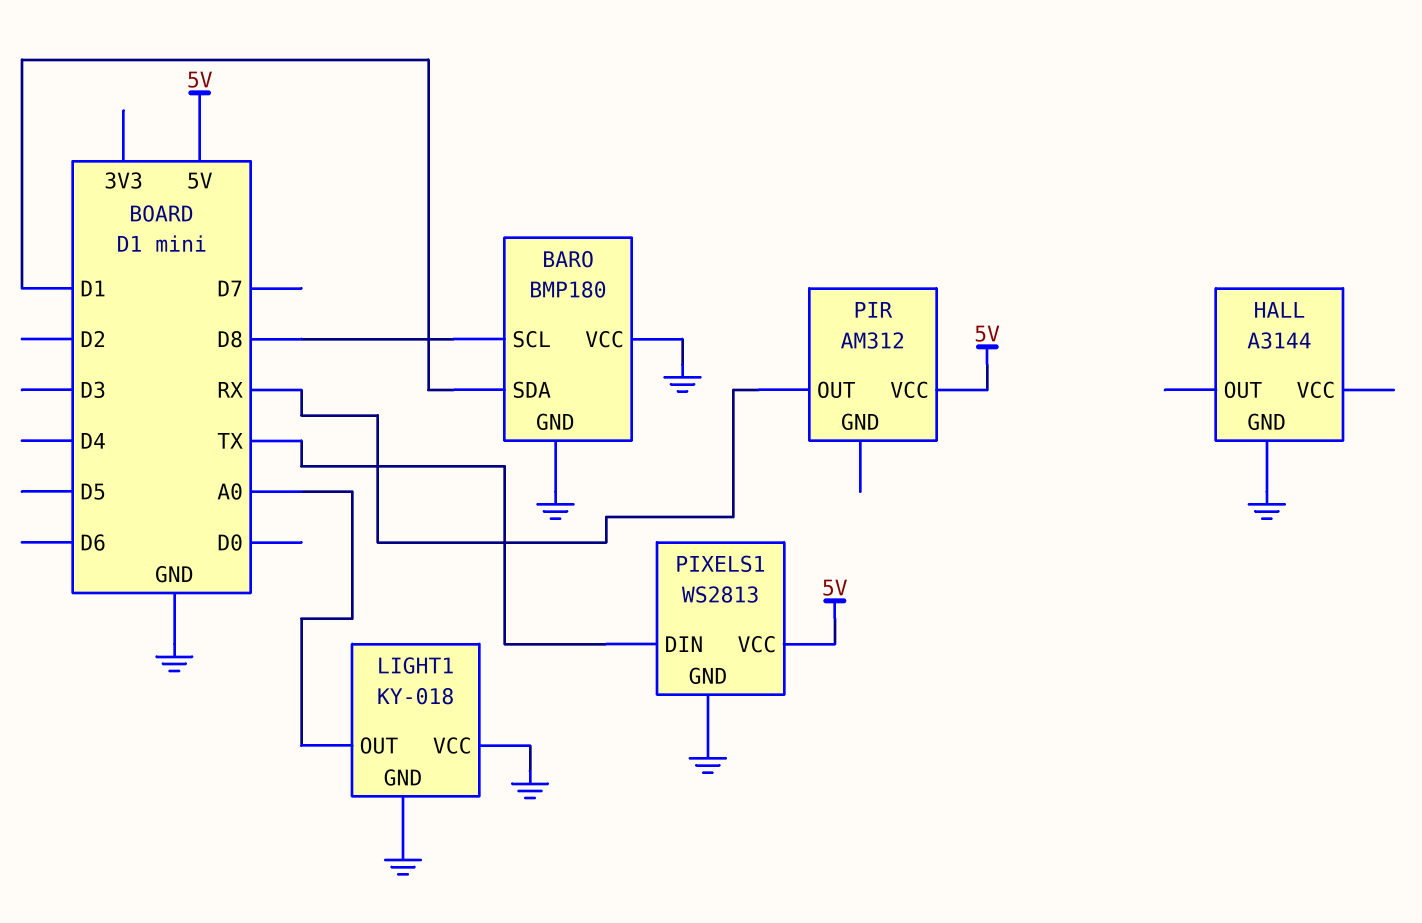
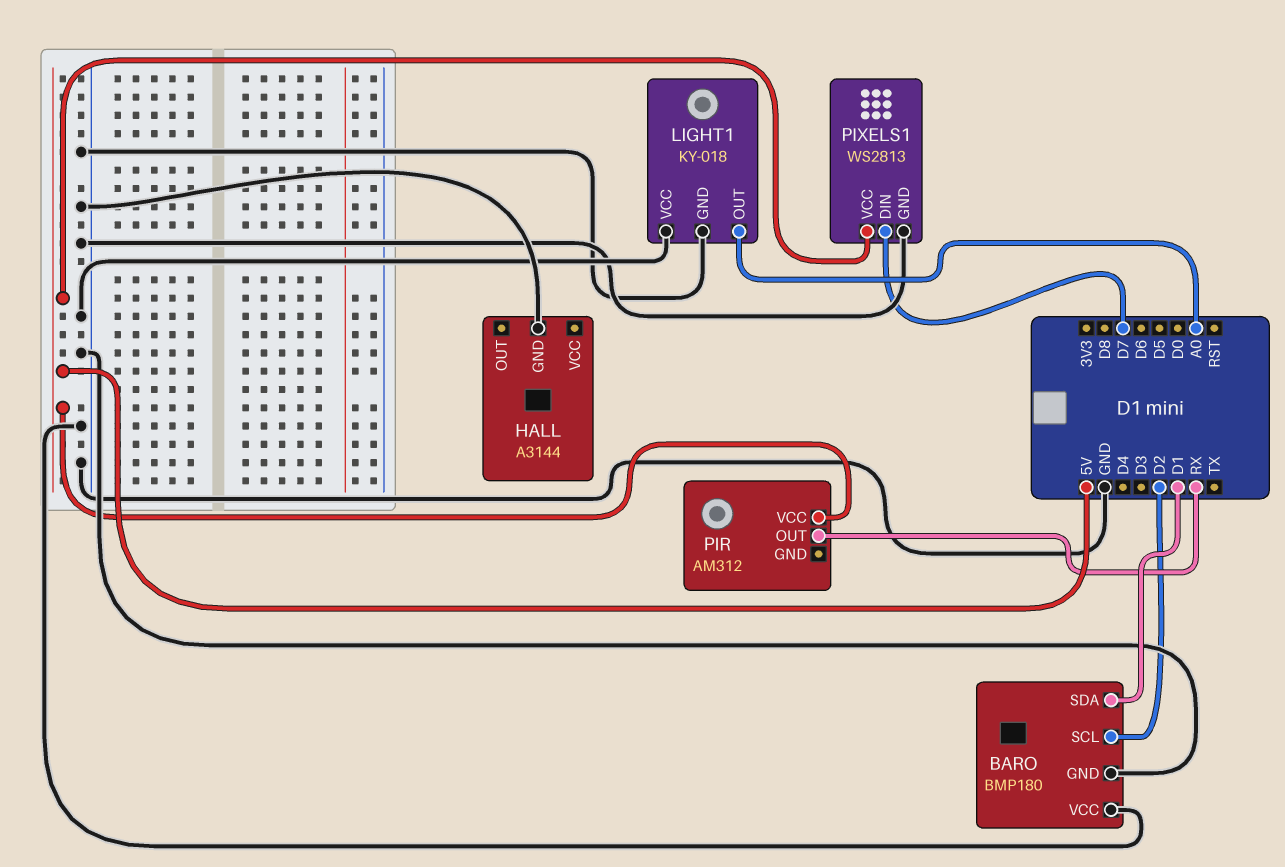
BARO pin SCL: D8 -> D2
PIXELS1 pin DIN: TX -> D7

